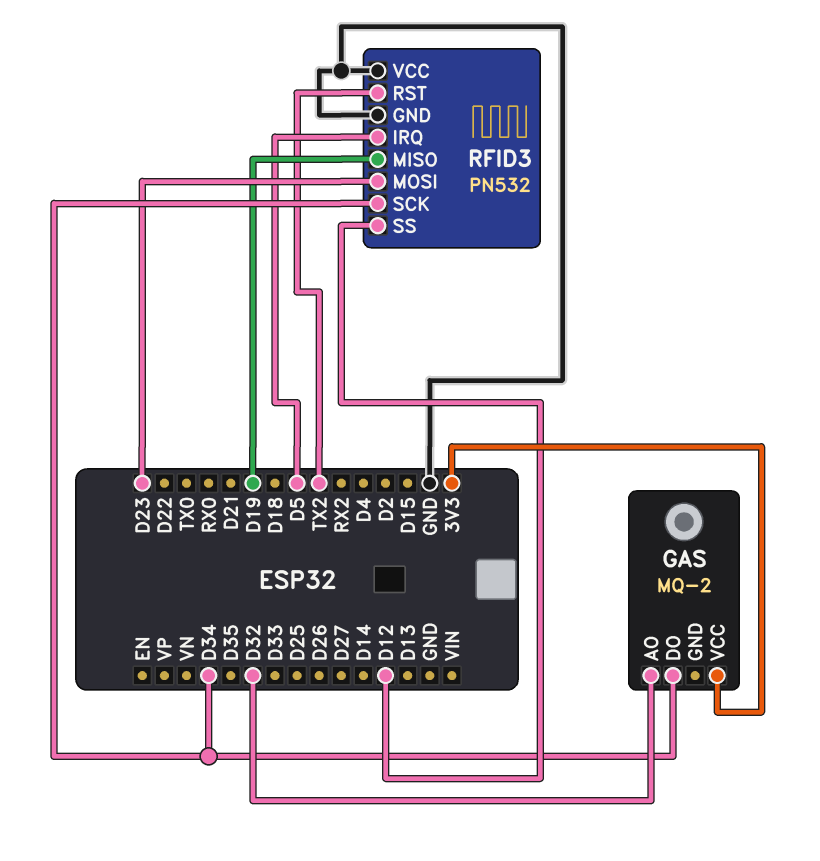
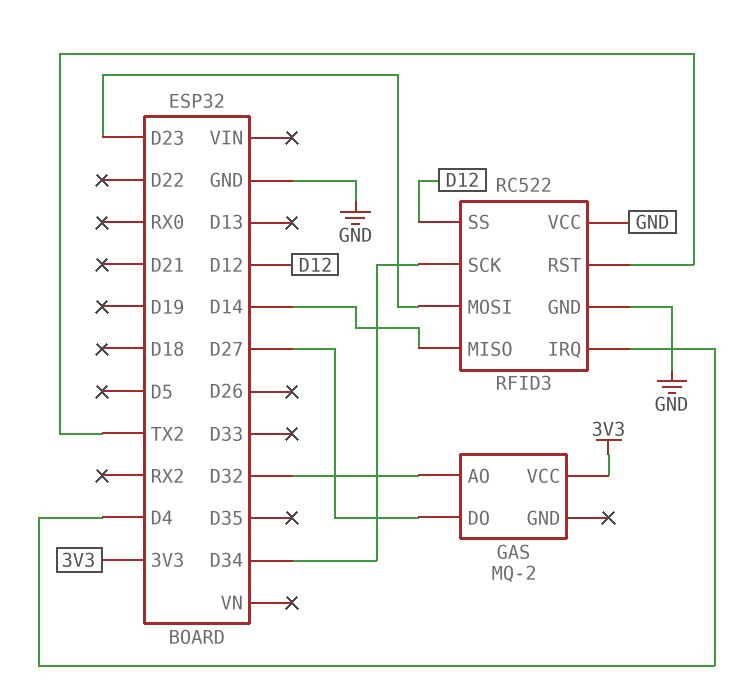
GAS pin DO: D34 -> D27
RFID3: PN532 -> RC522
RFID3 pin IRQ: D5 -> D4
RFID3 pin MISO: D19 -> D14

